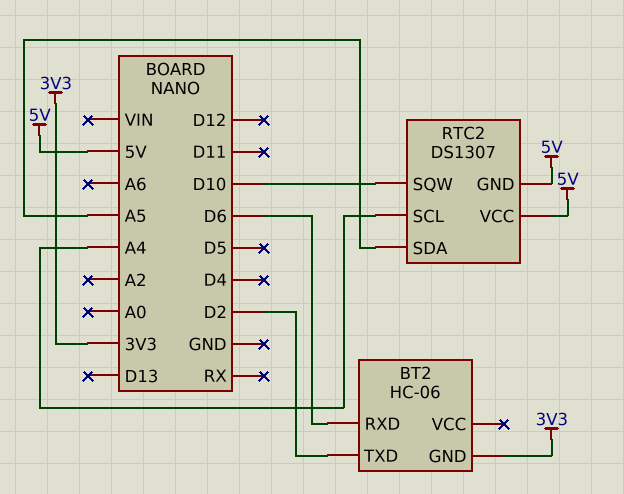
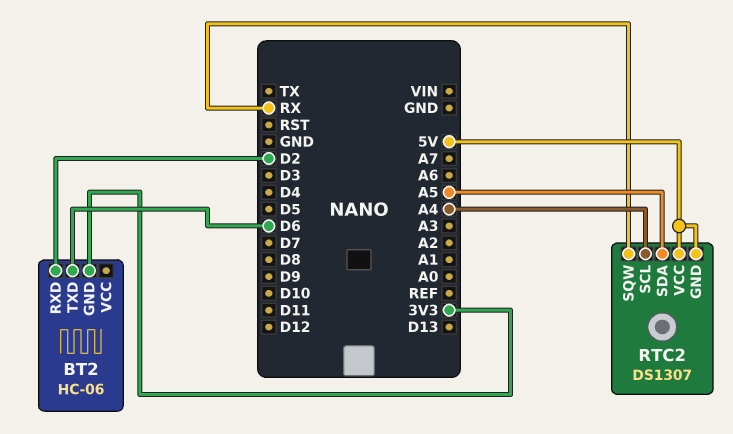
BT2 pin RXD: D6 -> D2
BT2 pin TXD: D2 -> D6
RTC2 pin SQW: D10 -> RX

